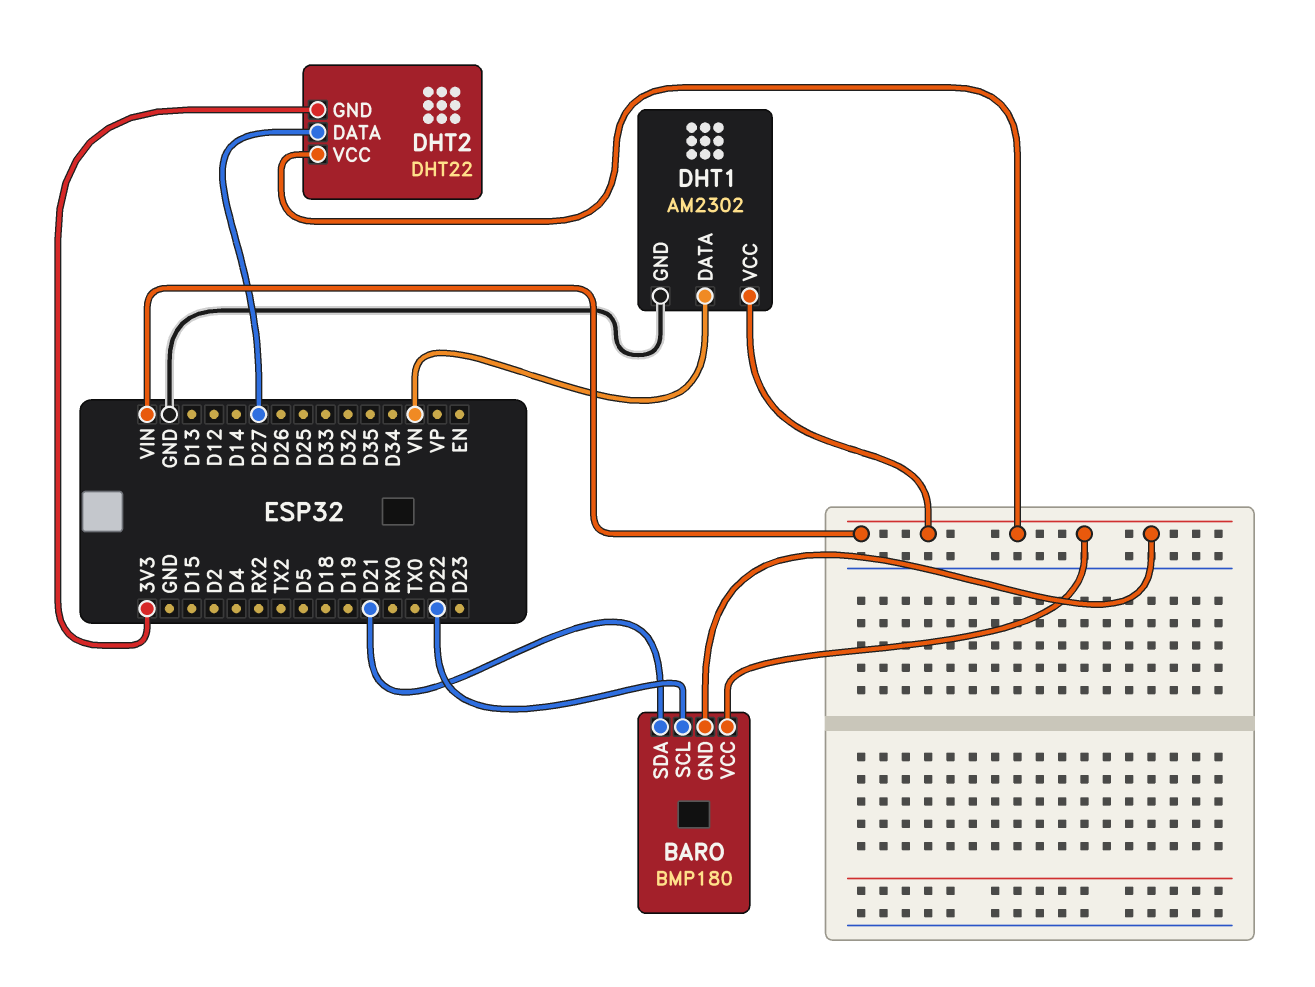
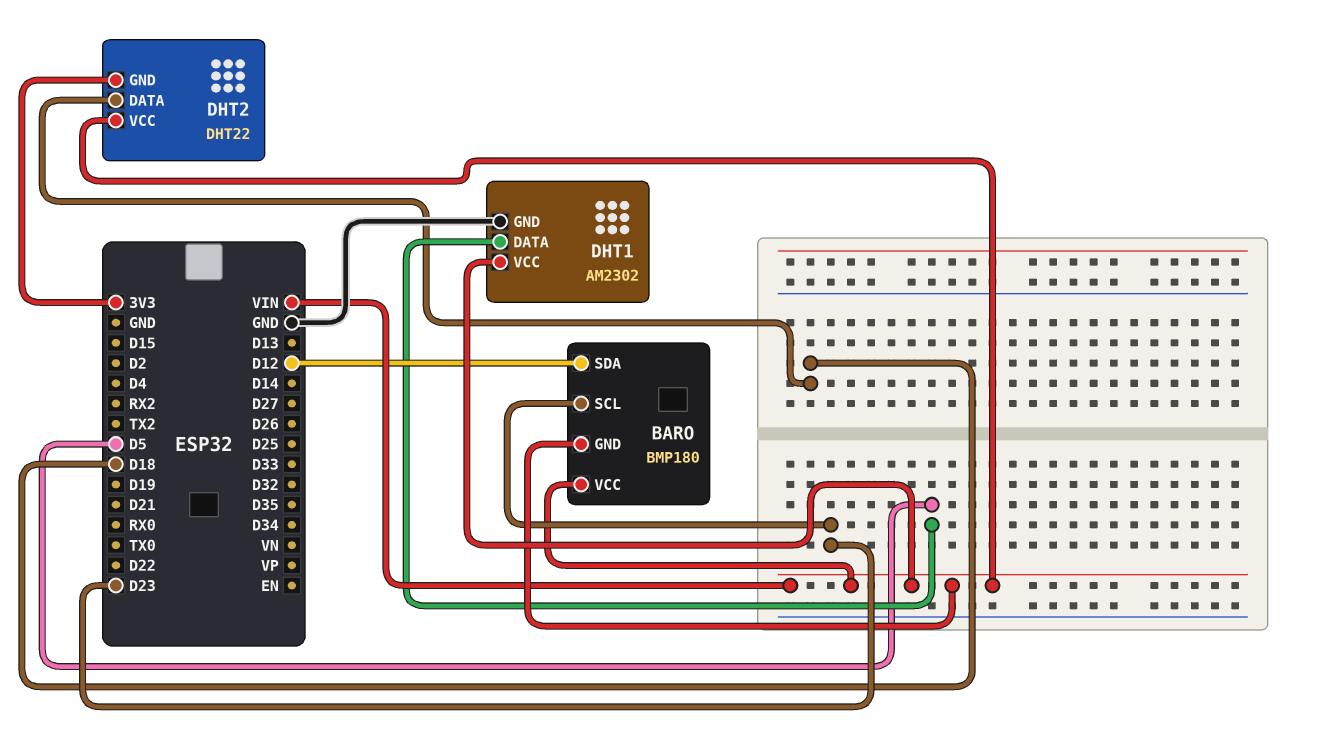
BARO pin SCL: D22 -> D23
BARO pin SDA: D21 -> D12
DHT1 pin DATA: VN -> D5
DHT2 pin DATA: D27 -> D18

